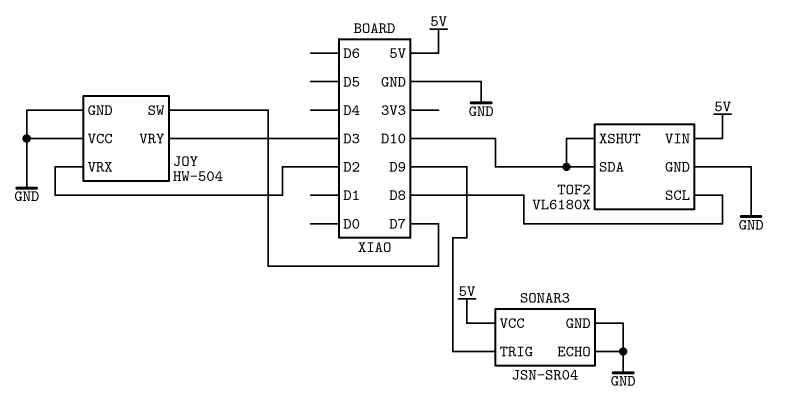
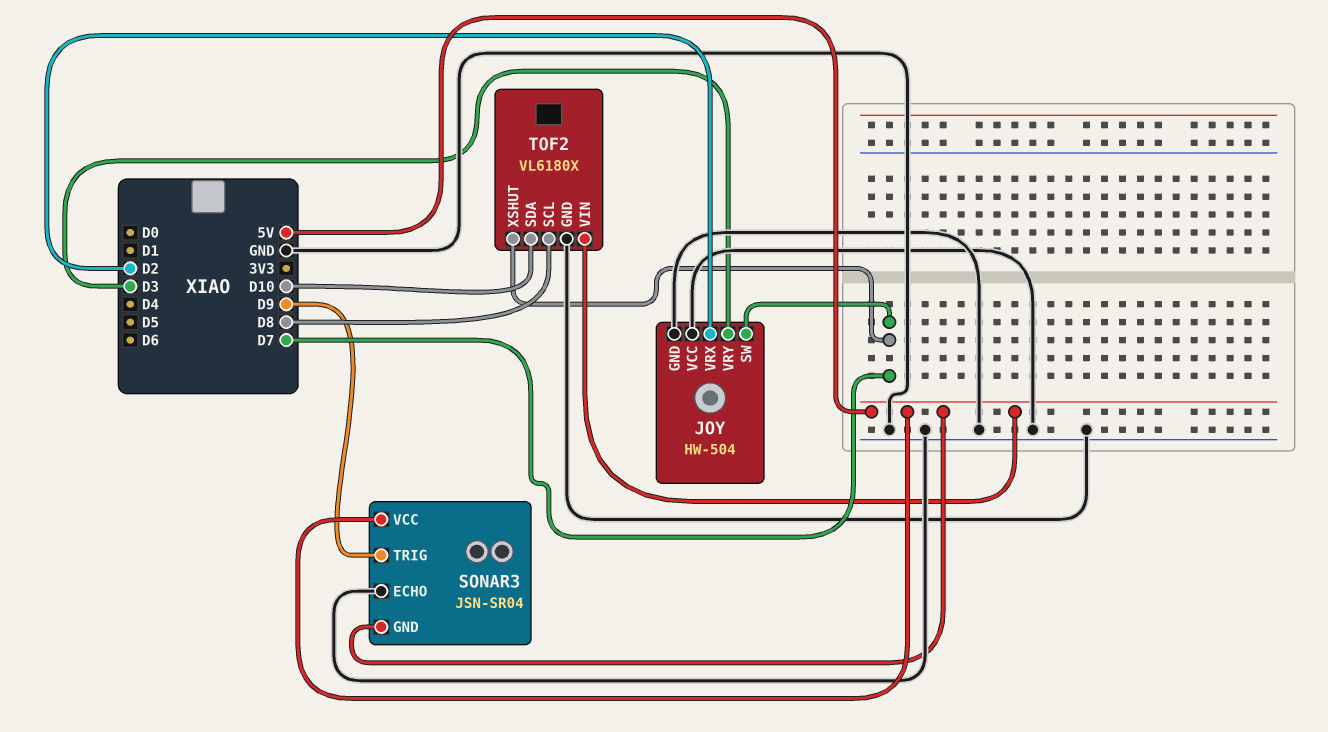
SONAR3 pin GND: GND -> 5V
TOF2 pin XSHUT: D10 -> D7

